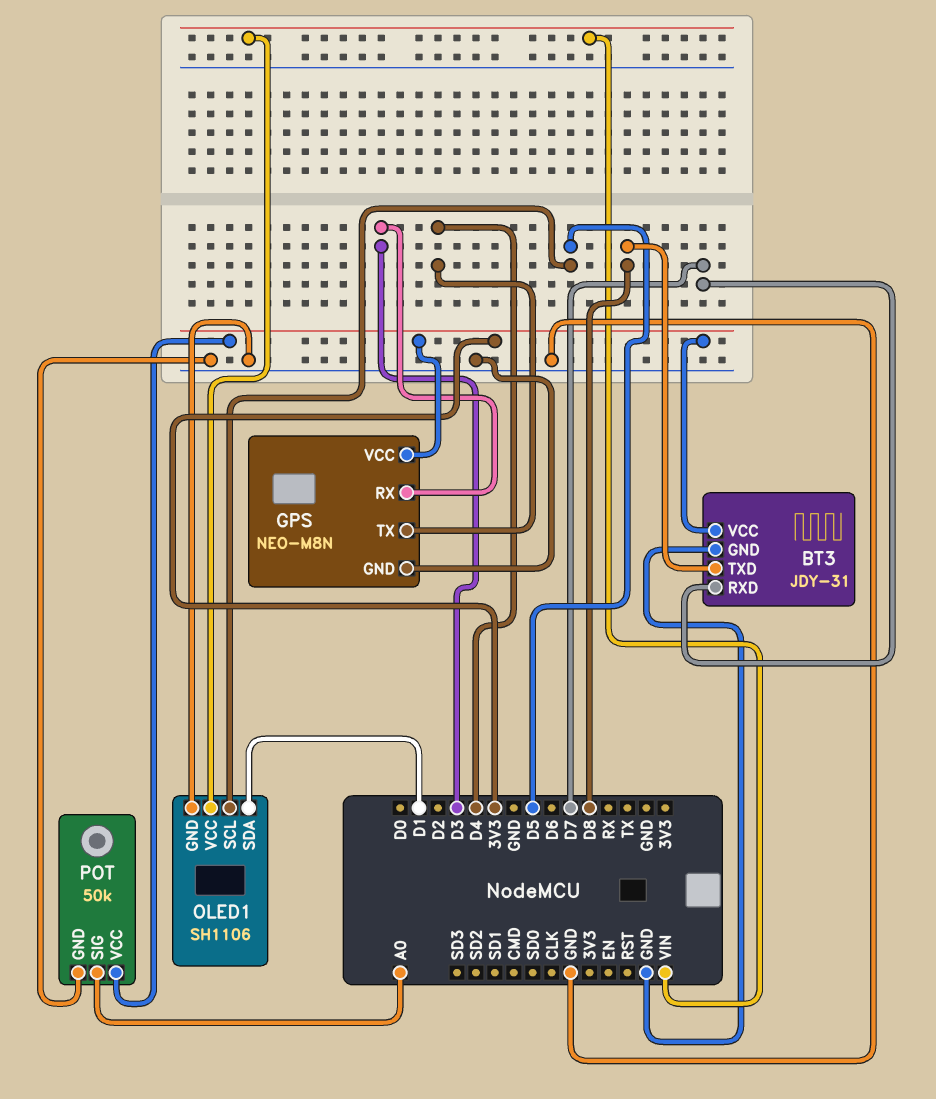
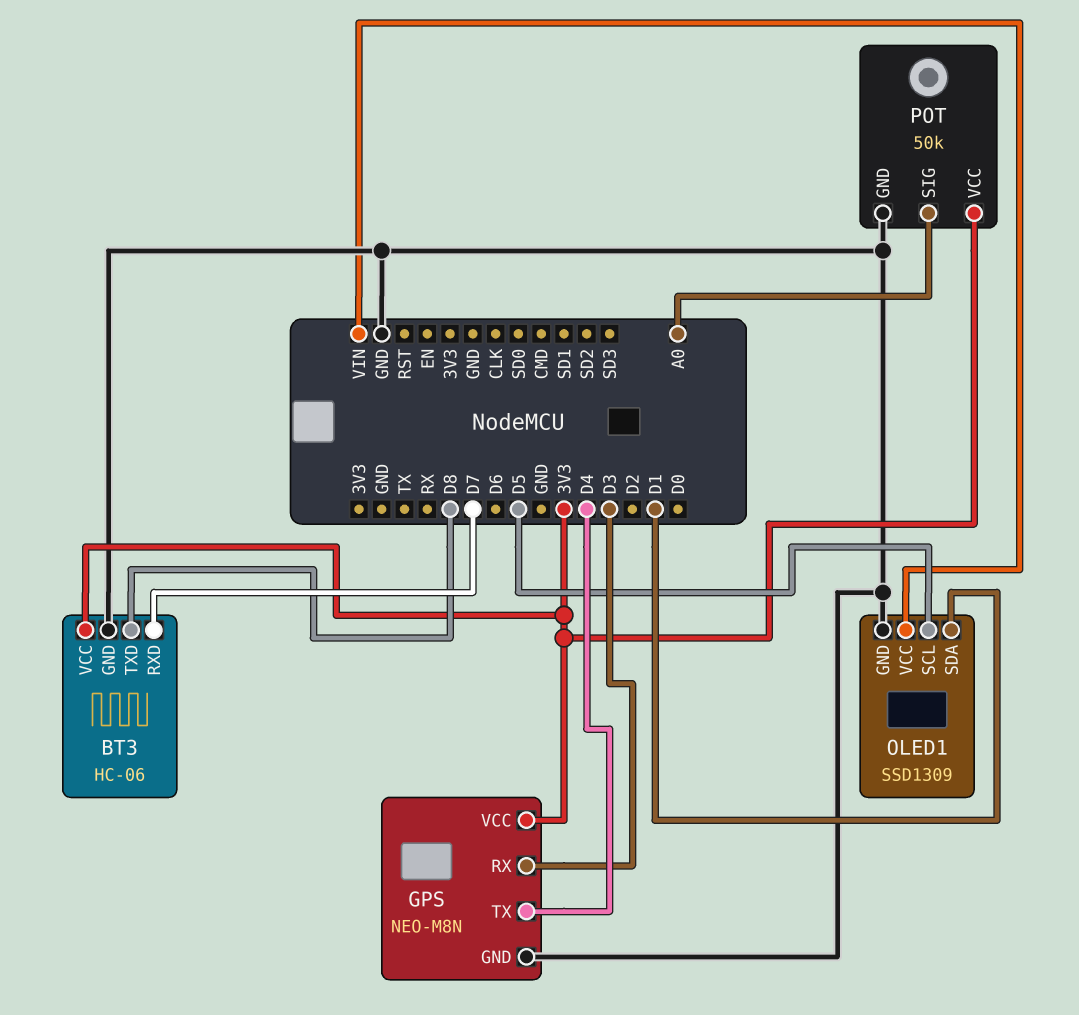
BT3: JDY-31 -> HC-06
OLED1: SH1106 -> SSD1309

